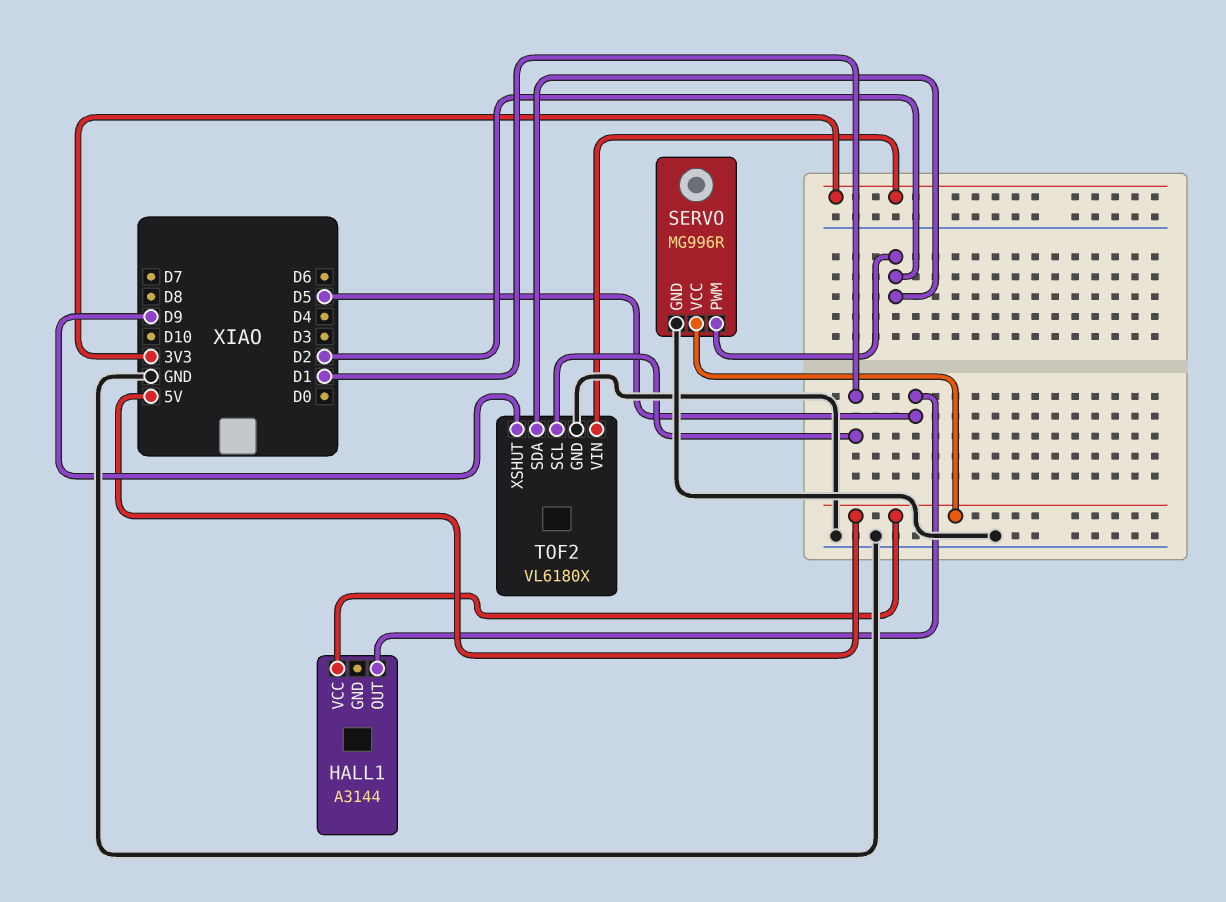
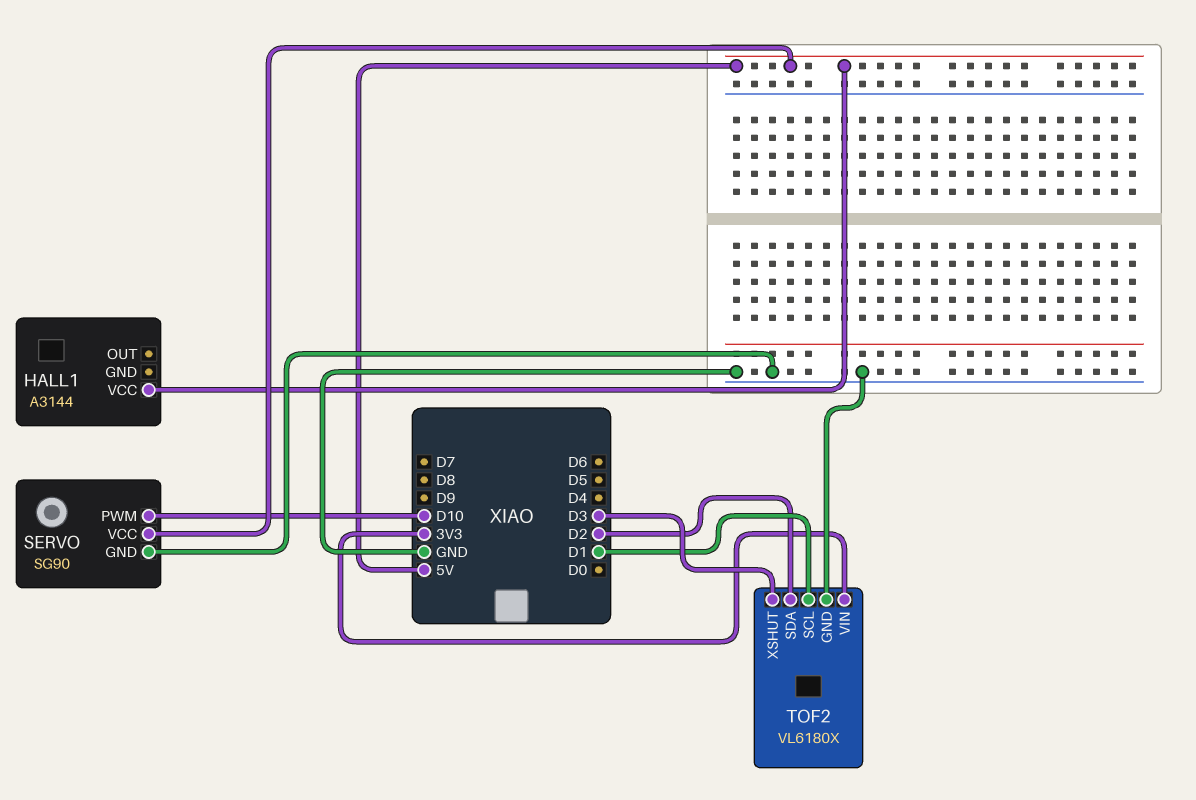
HALL1 pin OUT: D5 -> none
SERVO: MG996R -> SG90
SERVO pin PWM: D2 -> D10
TOF2 pin XSHUT: D9 -> D3

